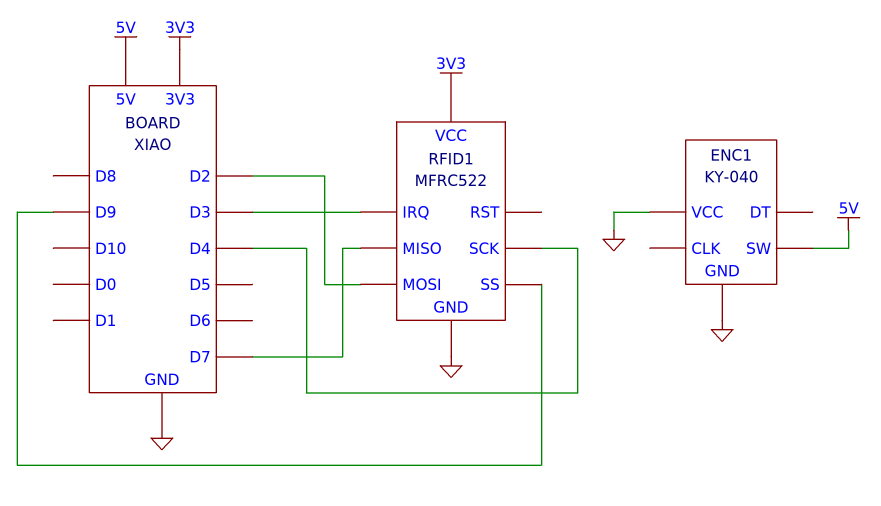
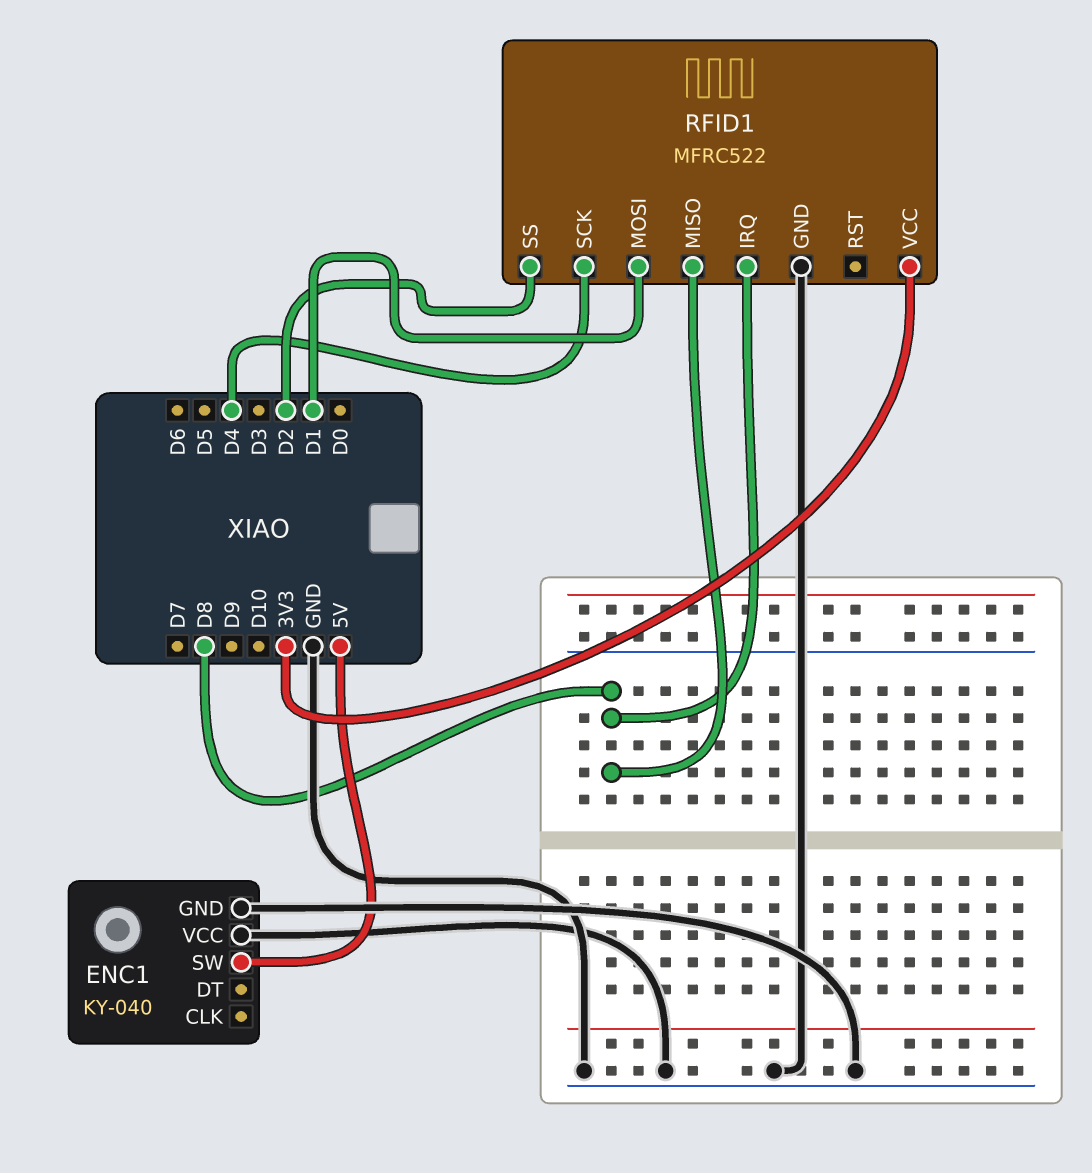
RFID1 pin IRQ: D3 -> D8
RFID1 pin MISO: D7 -> D8
RFID1 pin MOSI: D2 -> D1
RFID1 pin SS: D9 -> D2

